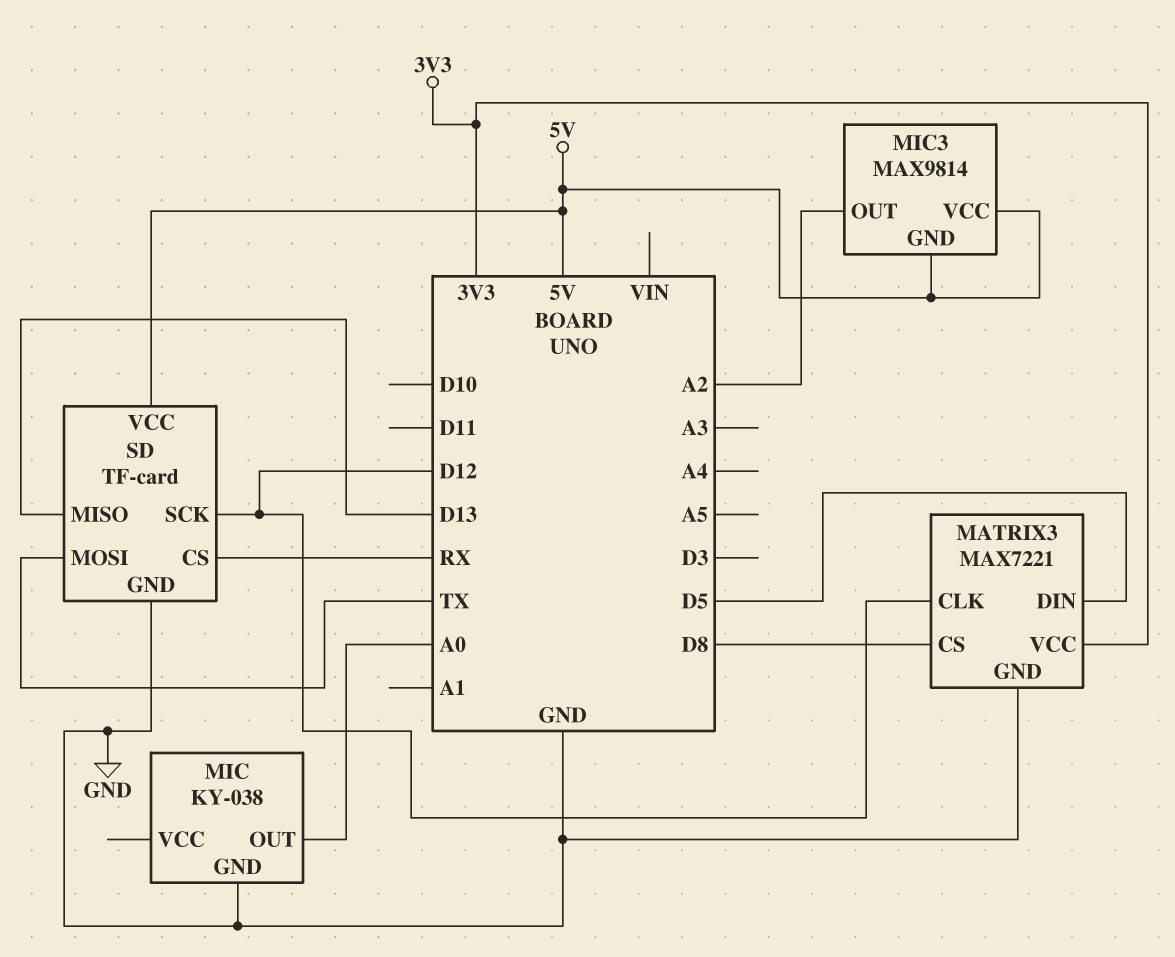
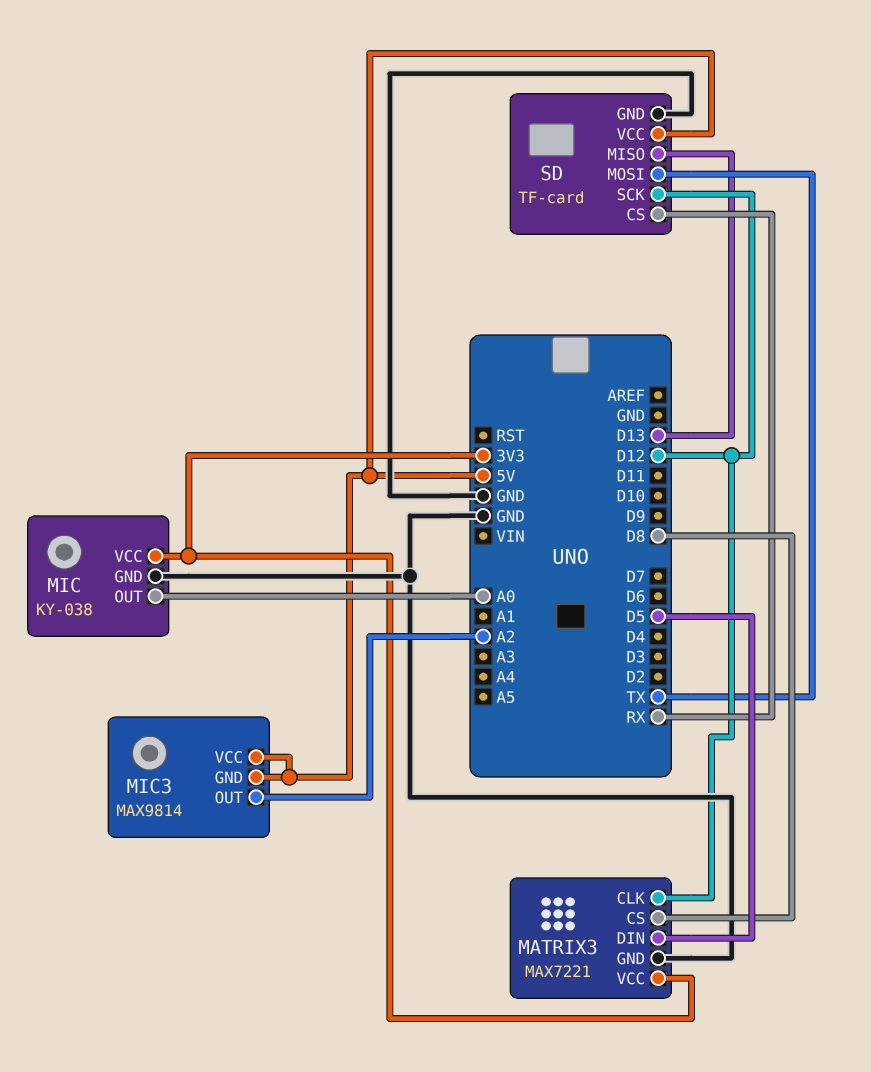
MIC pin VCC: none -> 3V3

